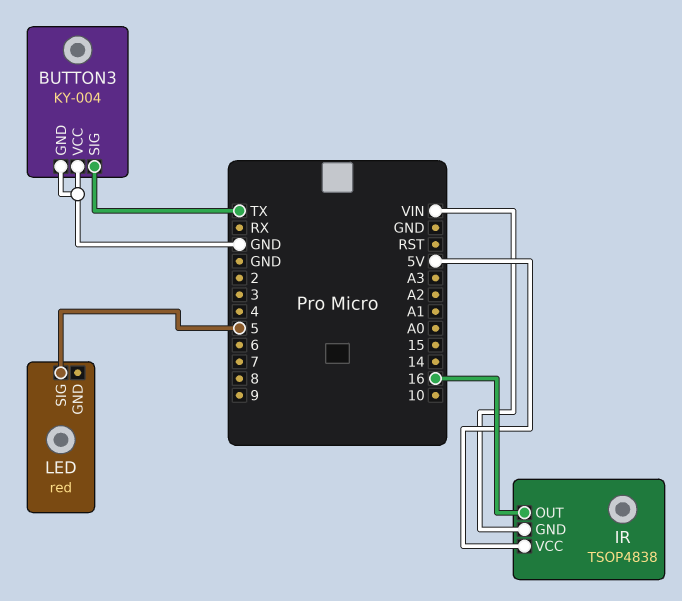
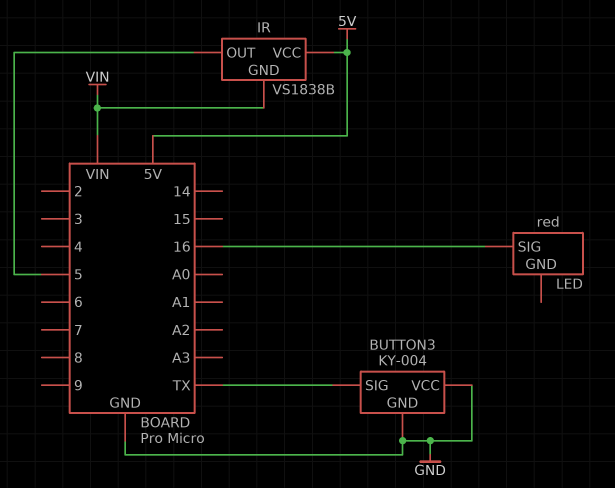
IR: TSOP4838 -> VS1838B
IR pin OUT: 16 -> 5
LED pin SIG: 5 -> 16

